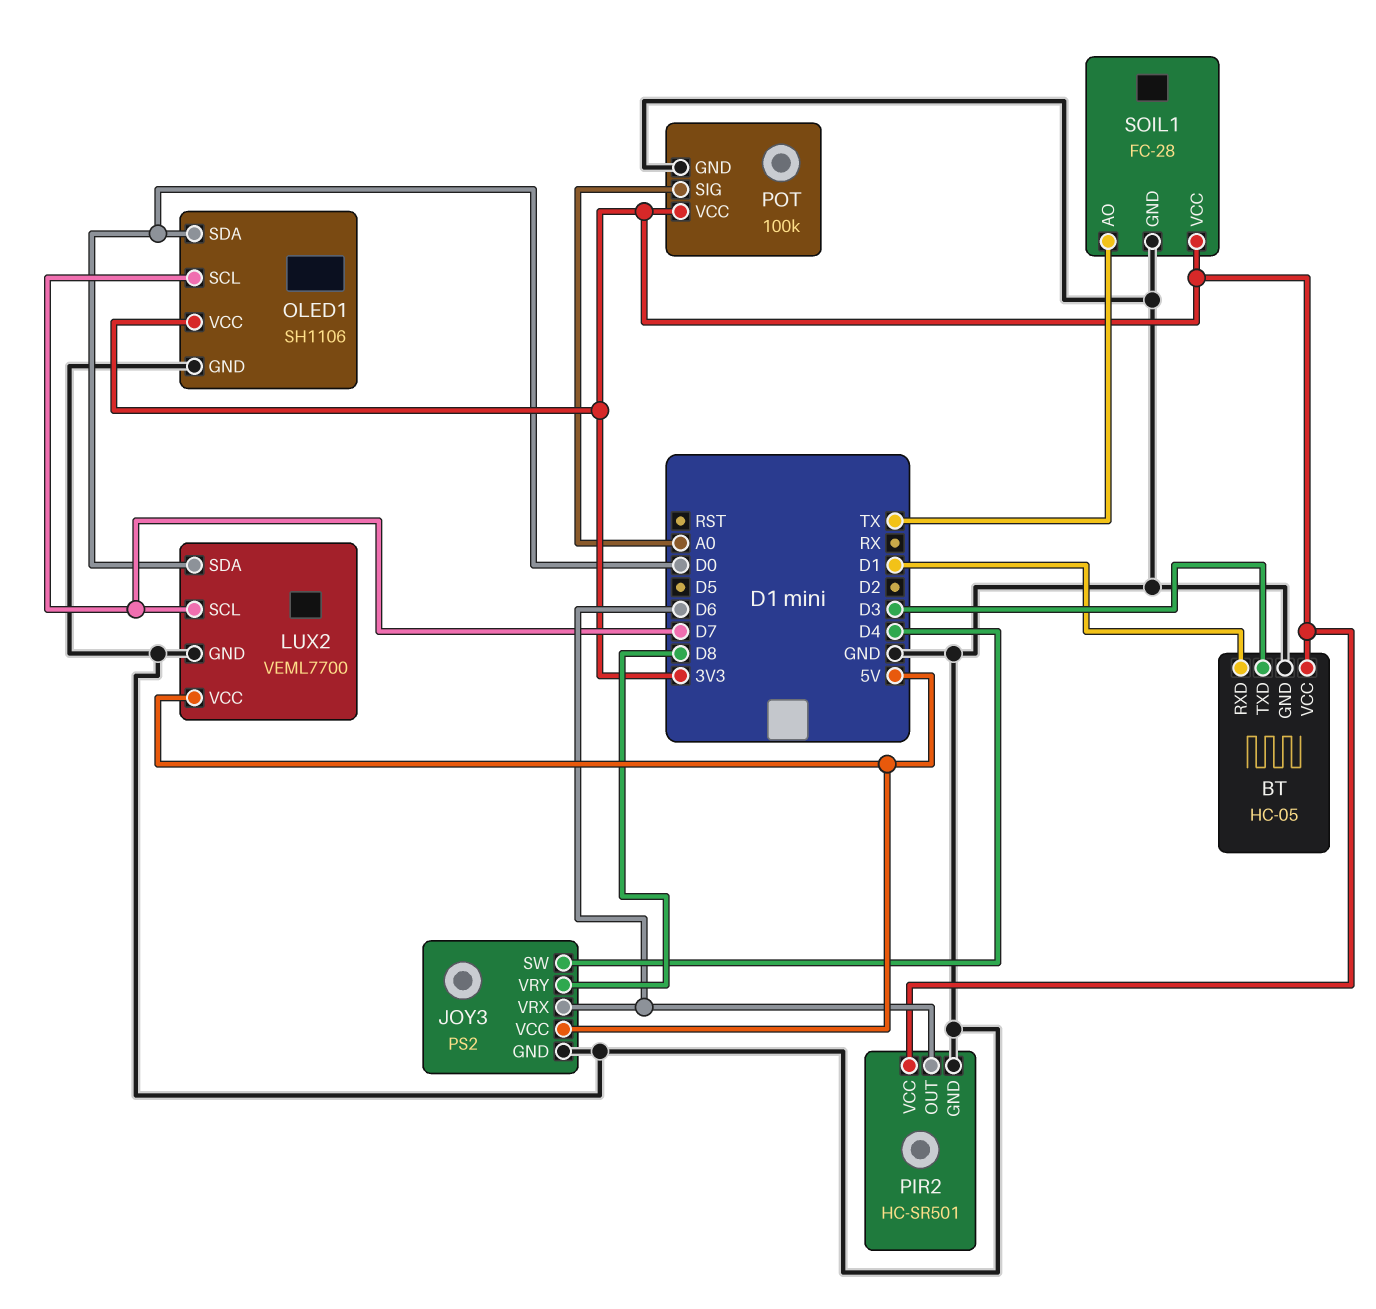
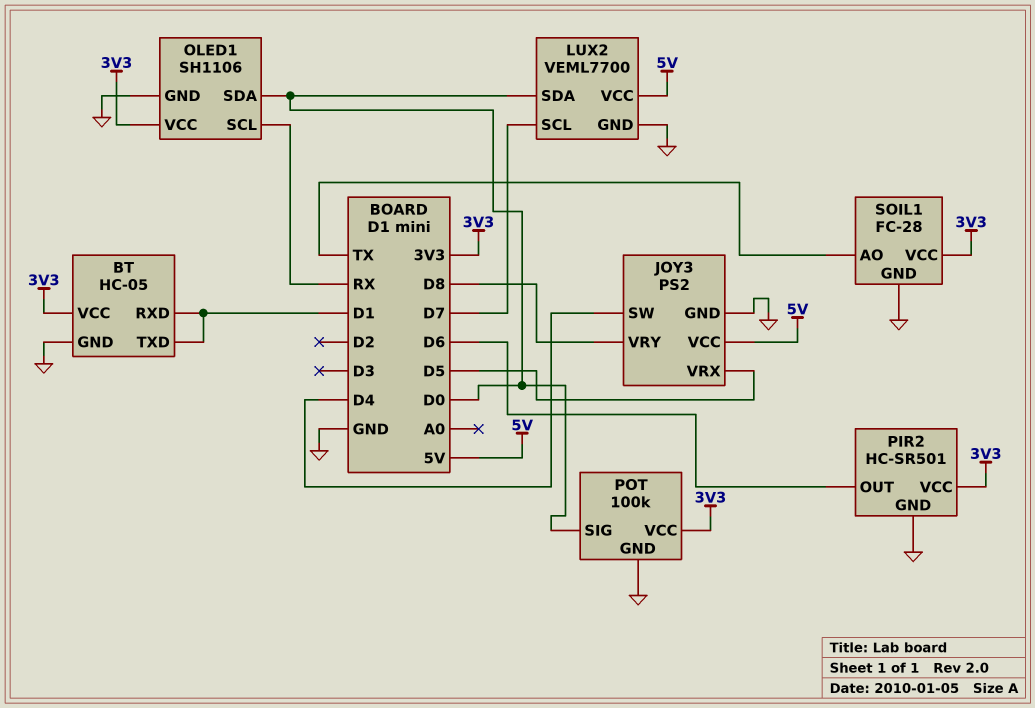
BT pin TXD: D3 -> D1
JOY3 pin VRX: D6 -> D5
OLED1 pin SCL: D7 -> RX
POT pin SIG: A0 -> D0

